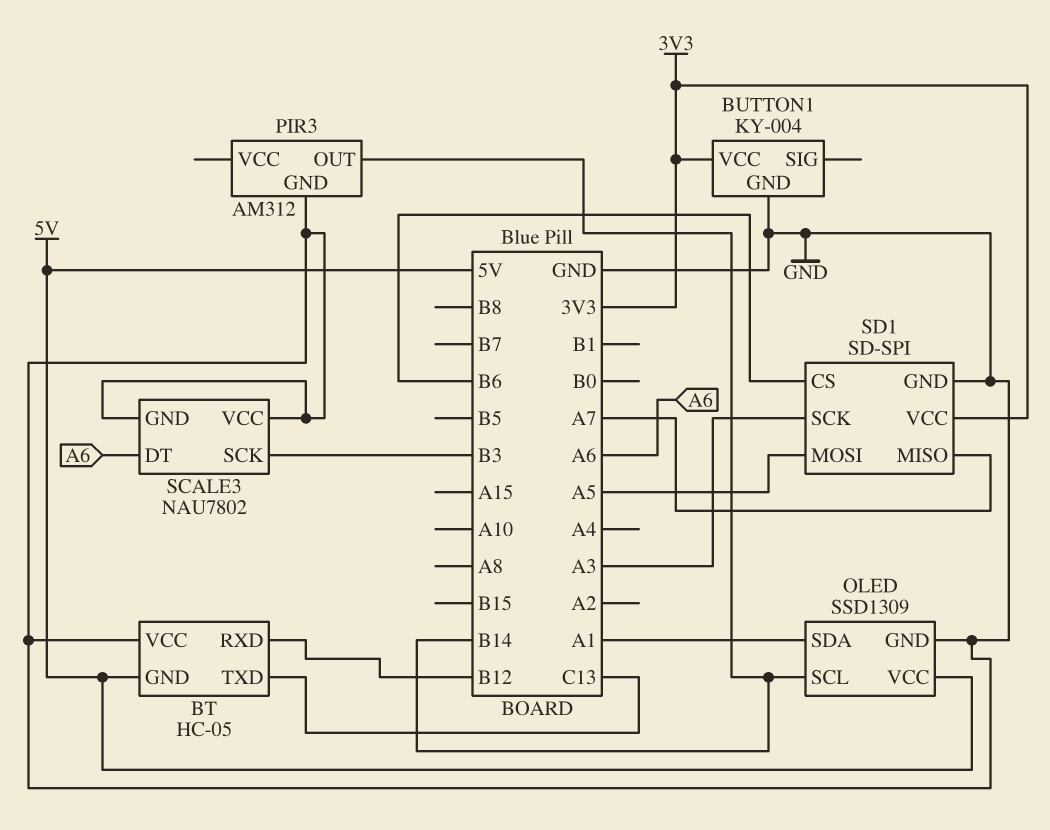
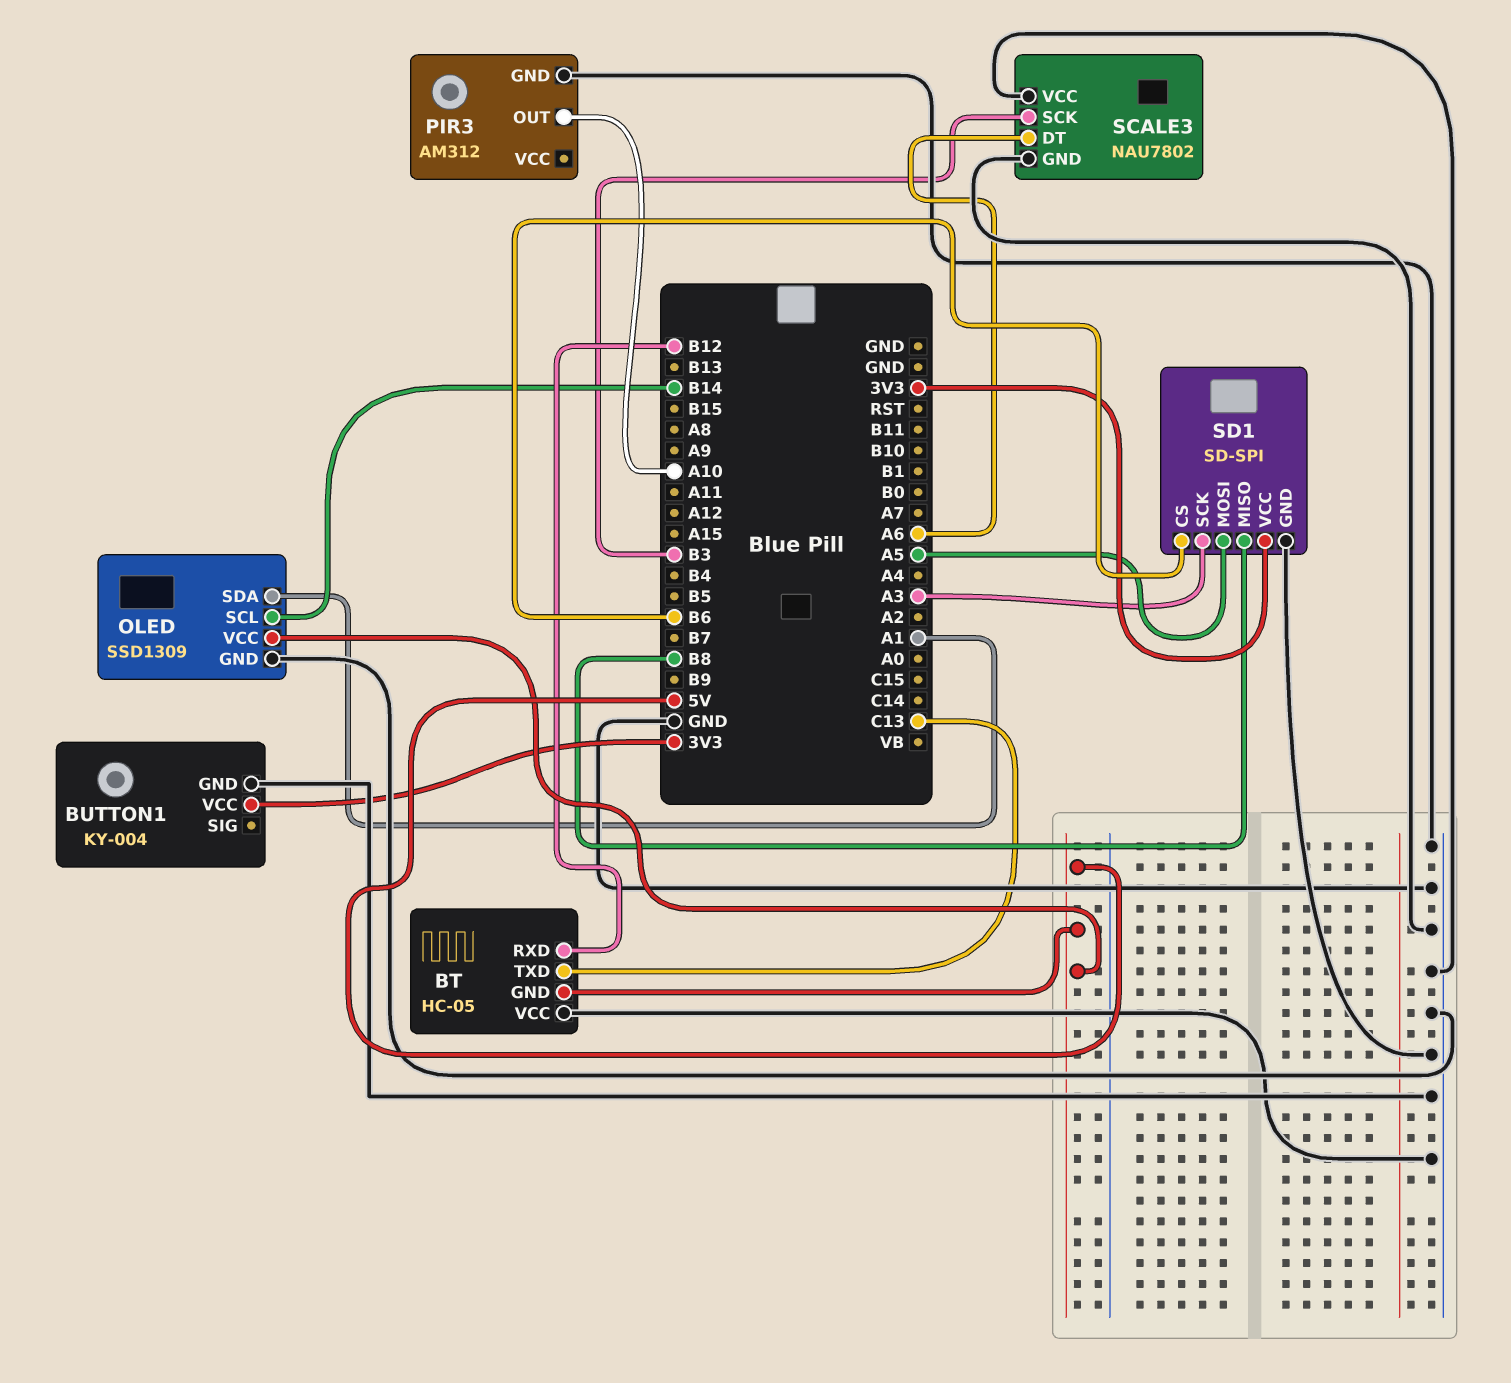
PIR3 pin OUT: B14 -> A10
SD1 pin MISO: A7 -> B8

